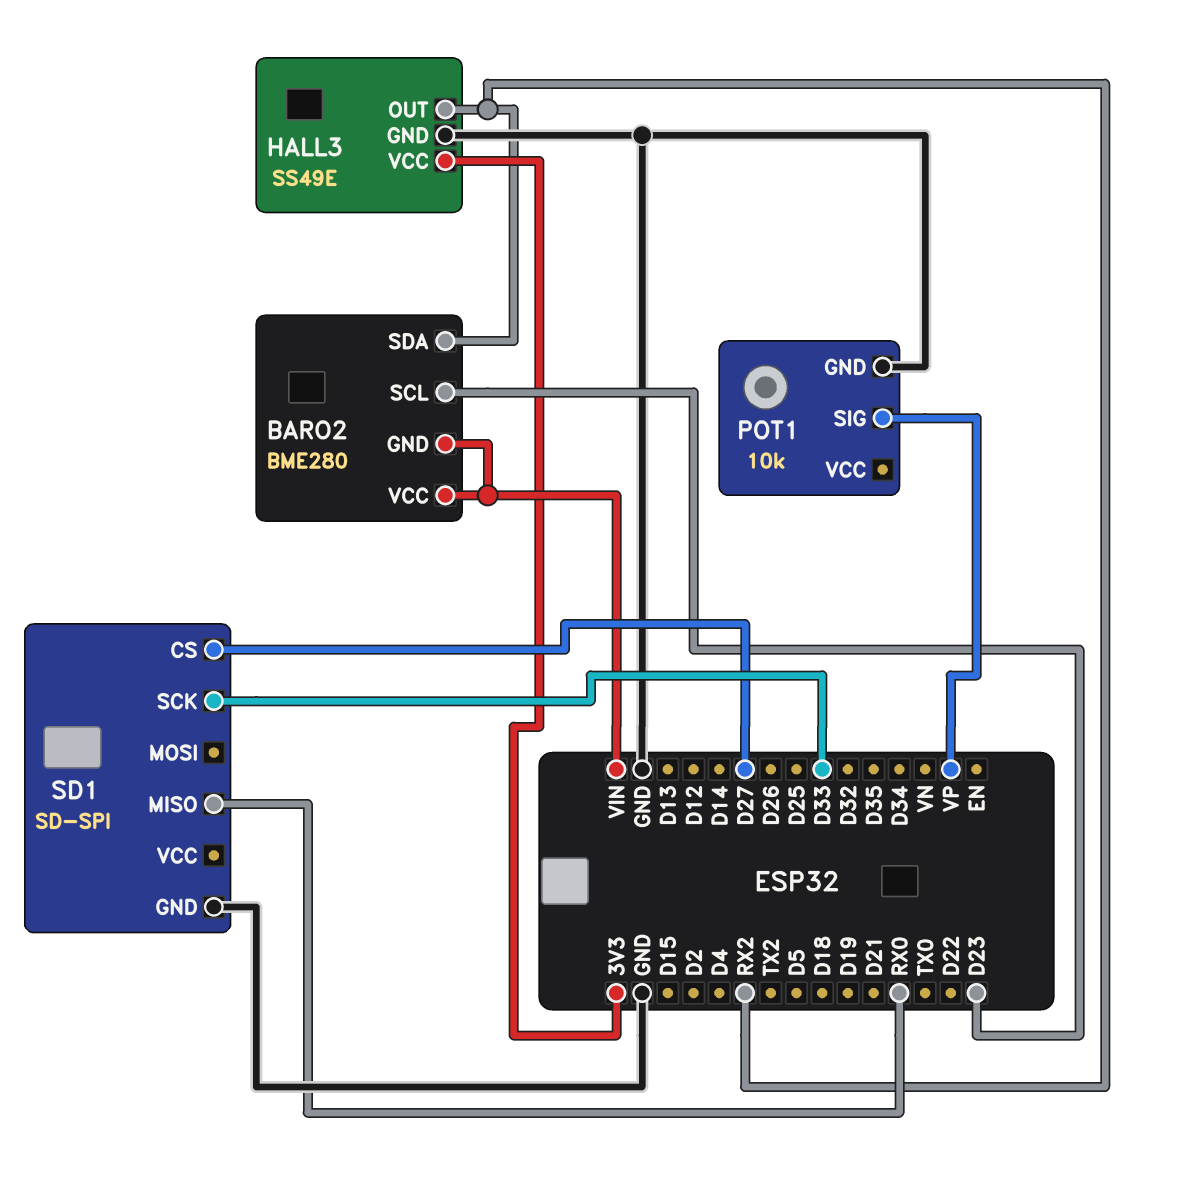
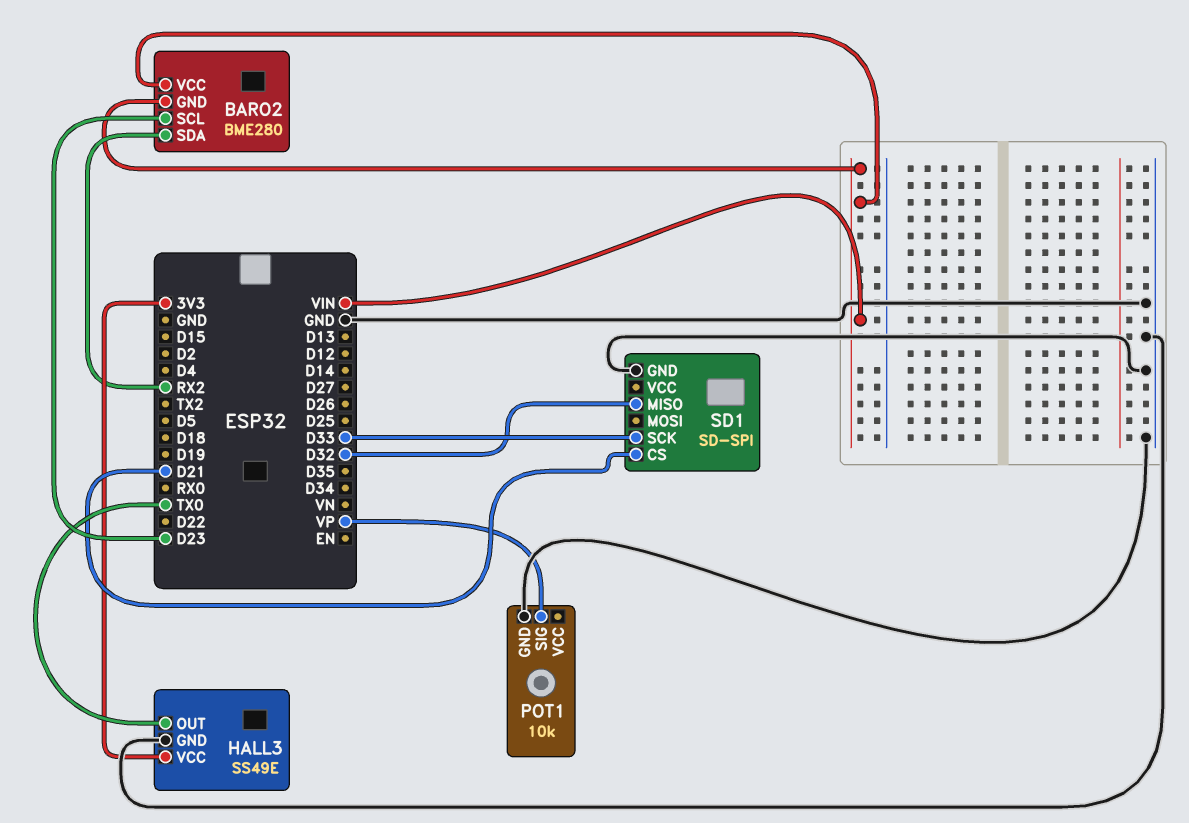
HALL3 pin OUT: RX2 -> TX0
SD1 pin CS: D27 -> D21
SD1 pin MISO: RX0 -> D32

